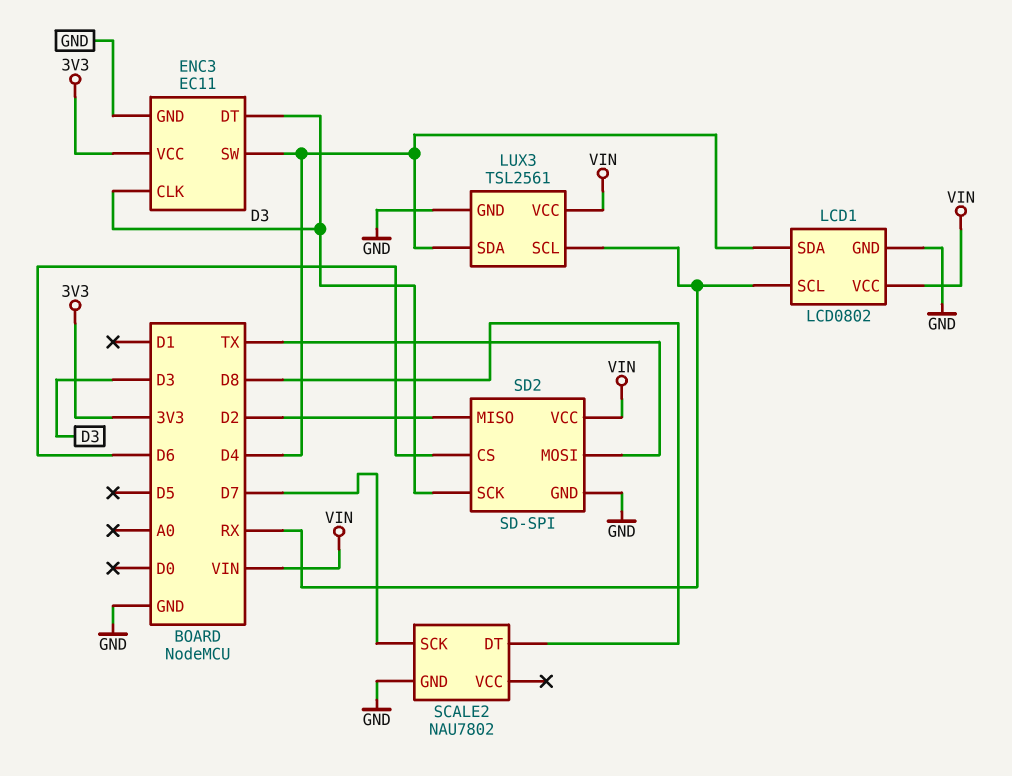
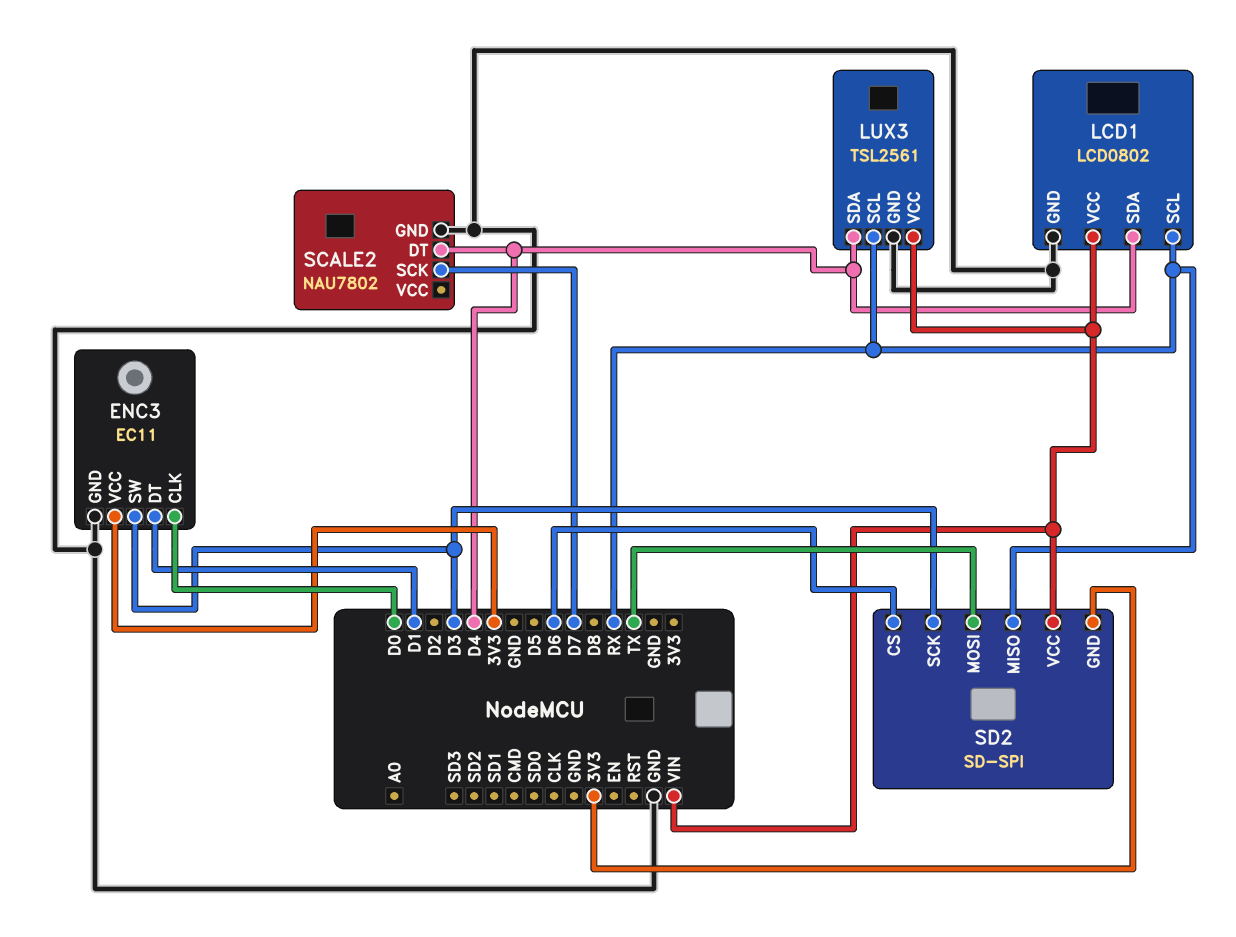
ENC3 pin CLK: D3 -> D0
ENC3 pin DT: D3 -> D1
ENC3 pin SW: D4 -> D3
SCALE2 pin DT: D8 -> D4
SD2 pin GND: GND -> 3V3
SD2 pin MISO: D2 -> RX

